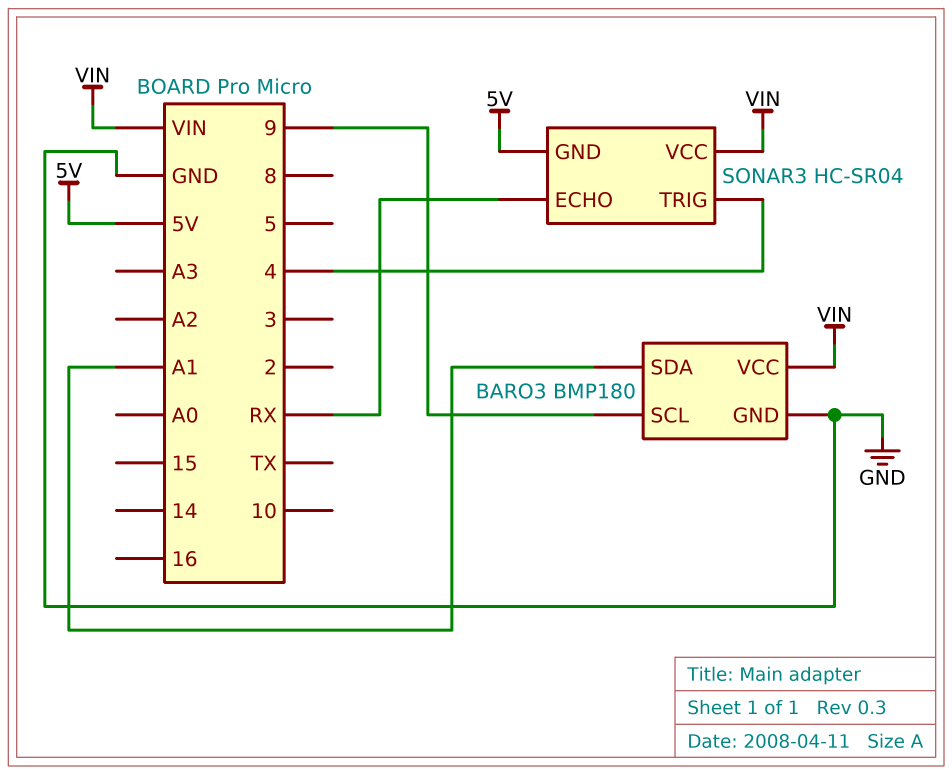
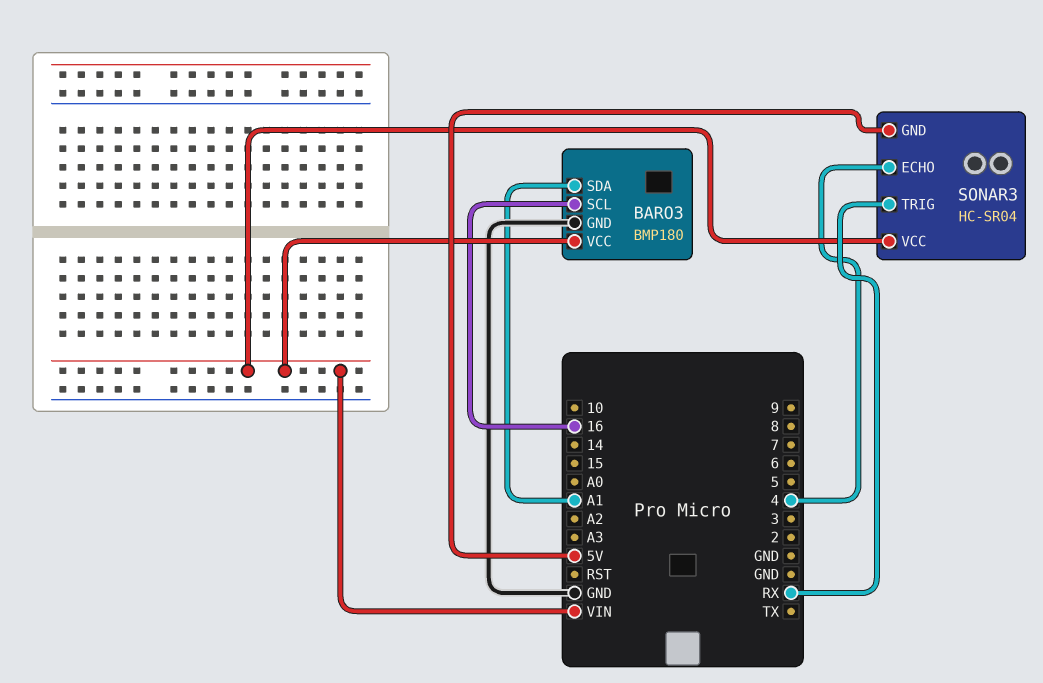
BARO3 pin SCL: 9 -> 16
SONAR3 pin ECHO: RX -> 4
SONAR3 pin TRIG: 4 -> RX

